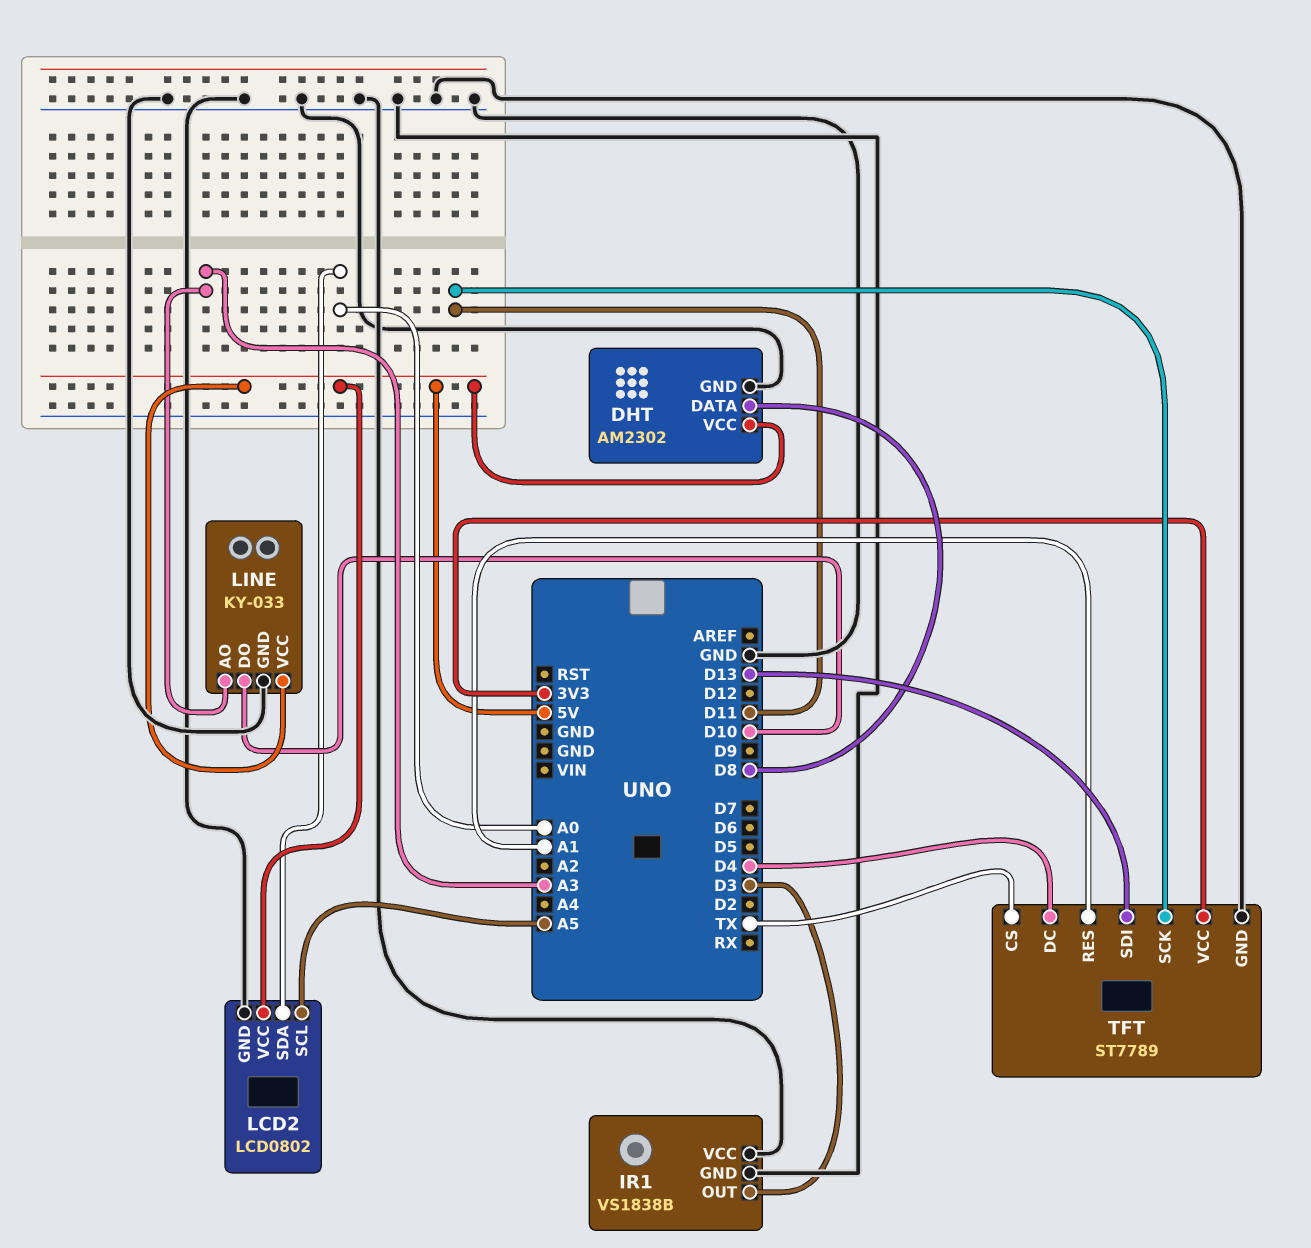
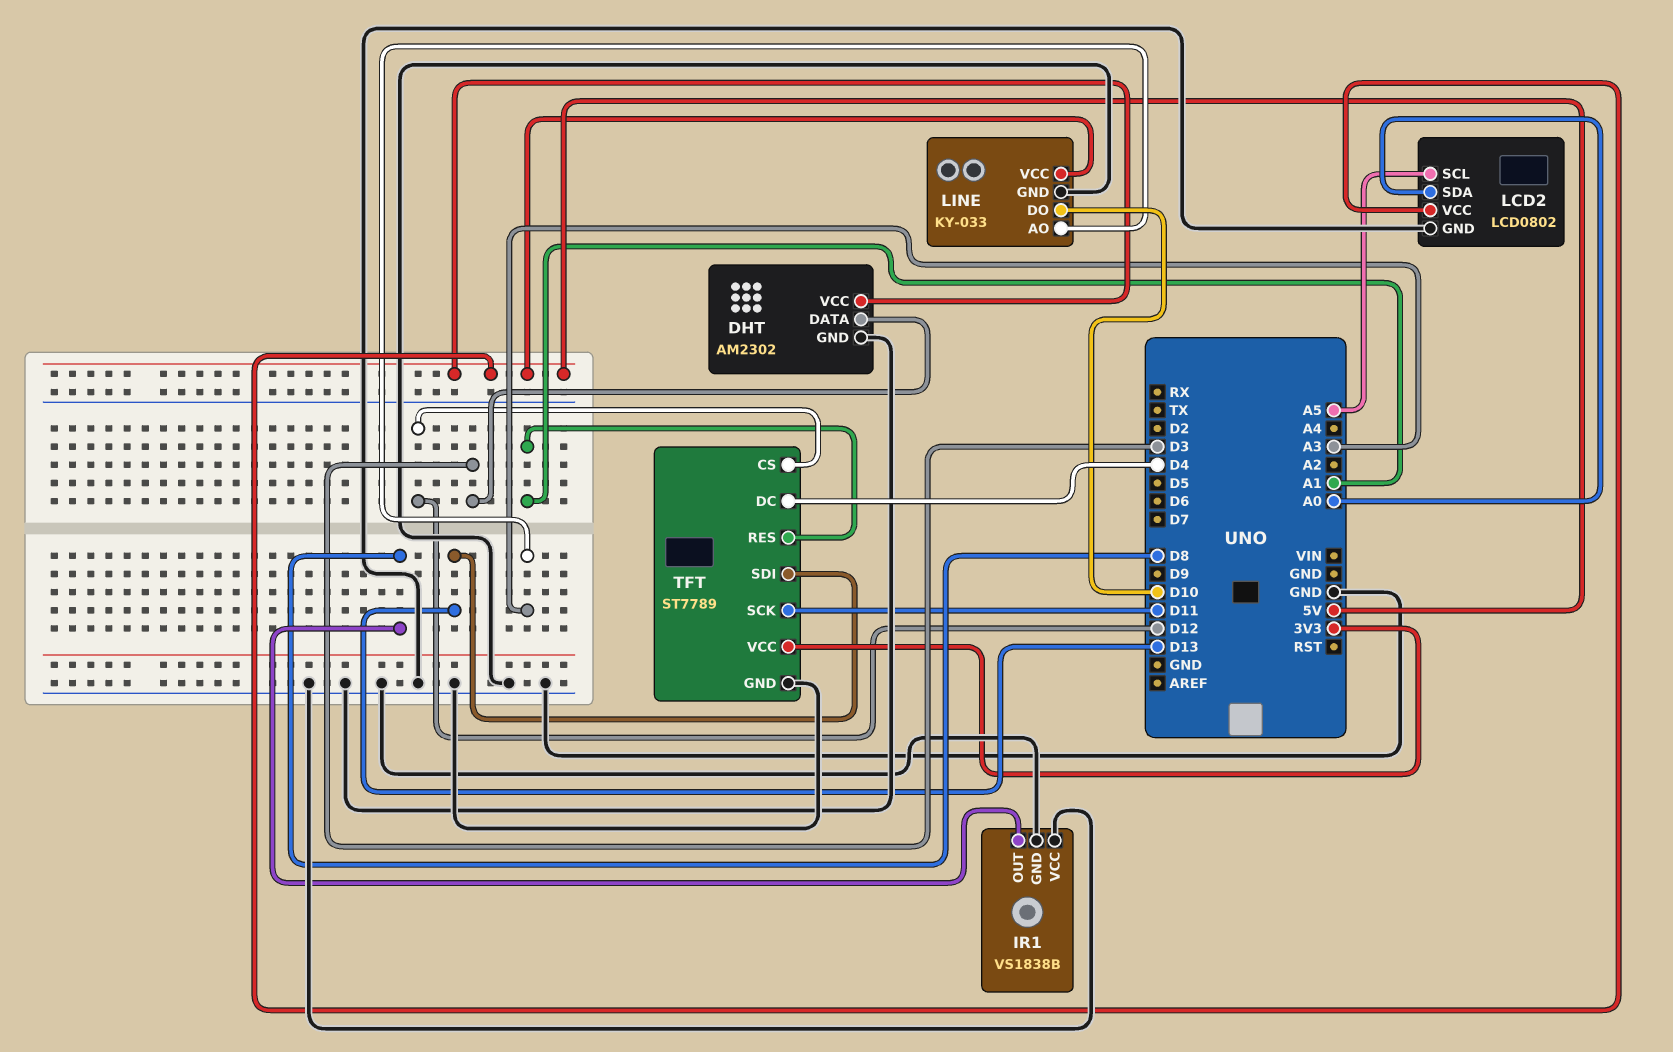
DHT pin DATA: D8 -> D3
IR1 pin OUT: D3 -> D8
TFT pin CS: TX -> D12

